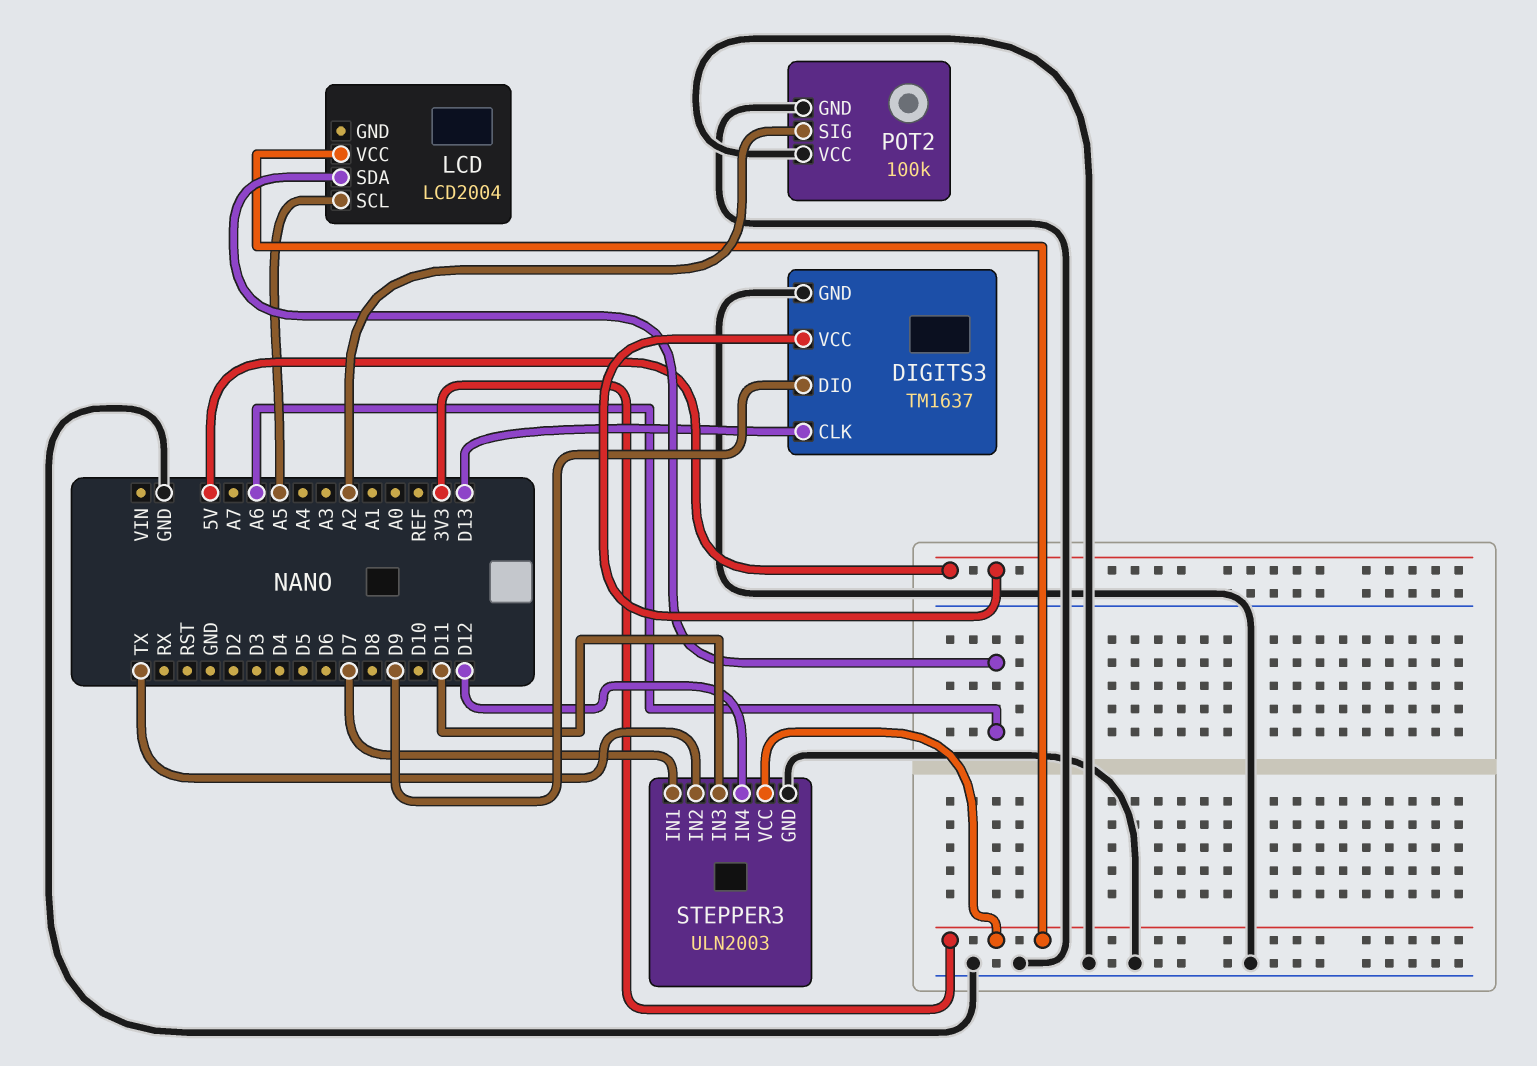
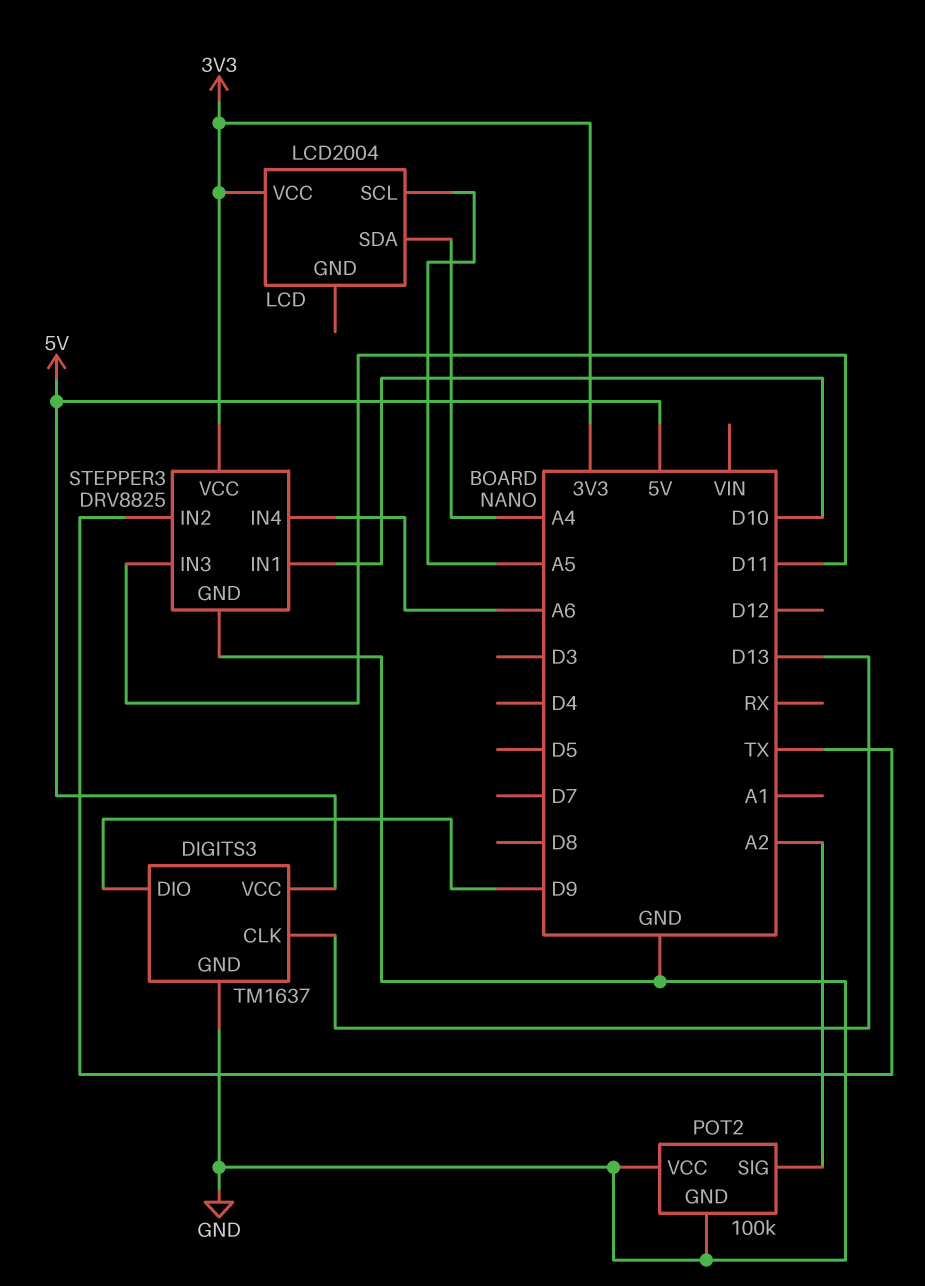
LCD pin SDA: A6 -> A4
STEPPER3: ULN2003 -> DRV8825
STEPPER3 pin IN1: D7 -> D10
STEPPER3 pin IN4: D12 -> A6

